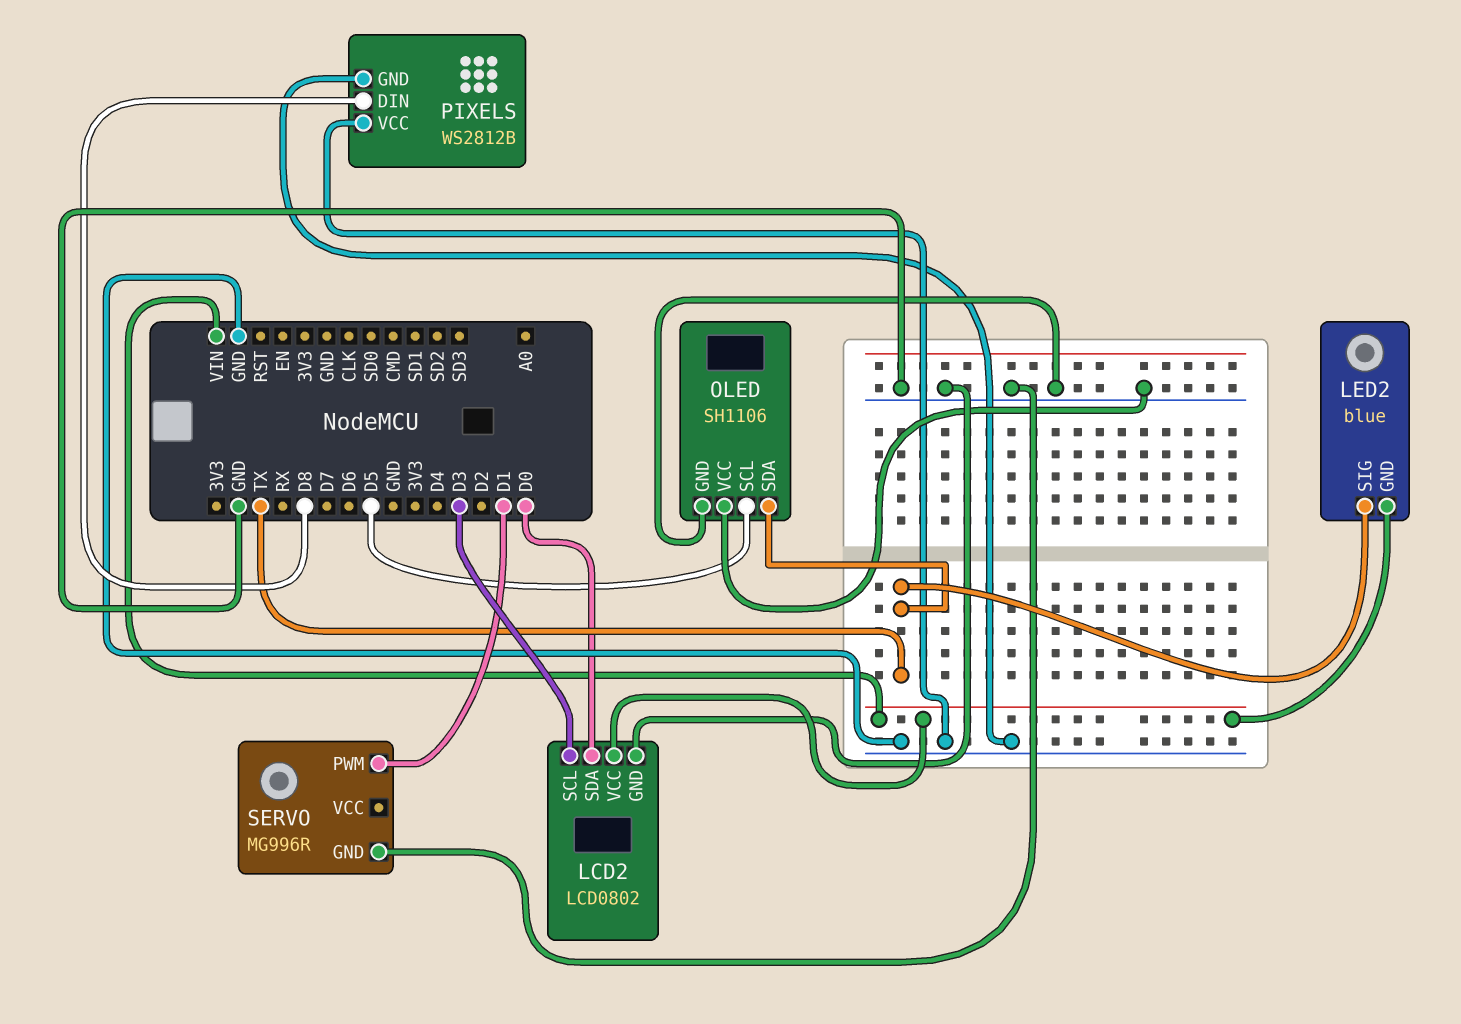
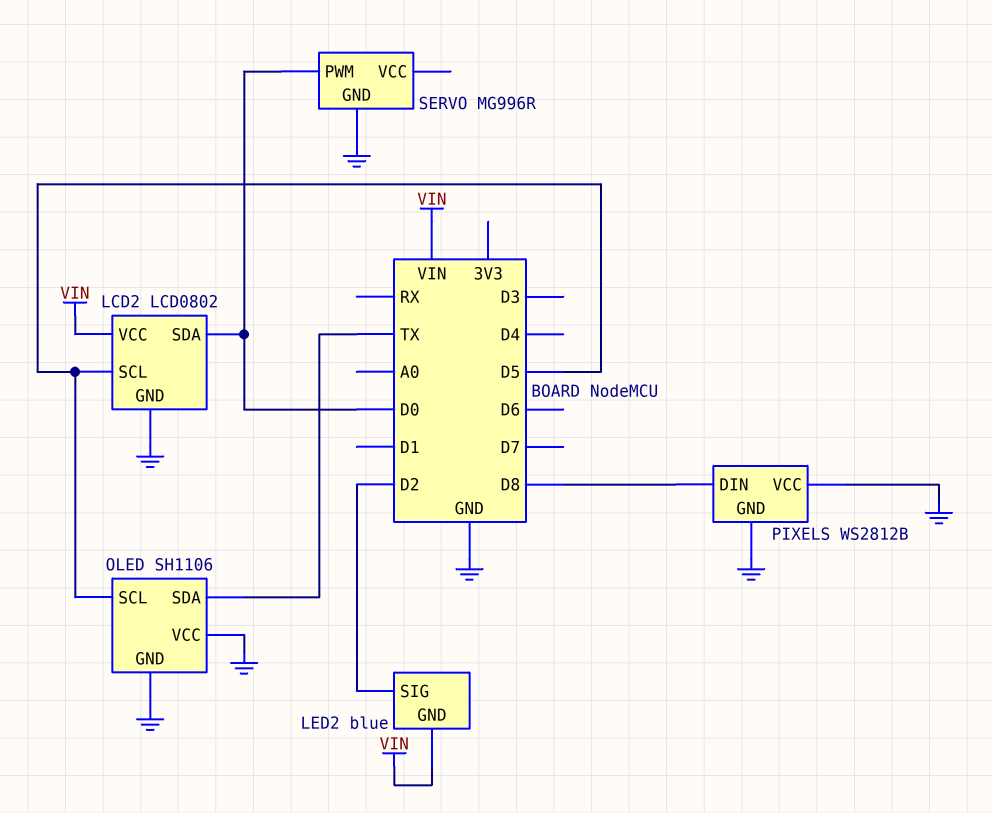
LCD2 pin SCL: D3 -> D5
LED2 pin SIG: TX -> D2
SERVO pin PWM: D1 -> D0

